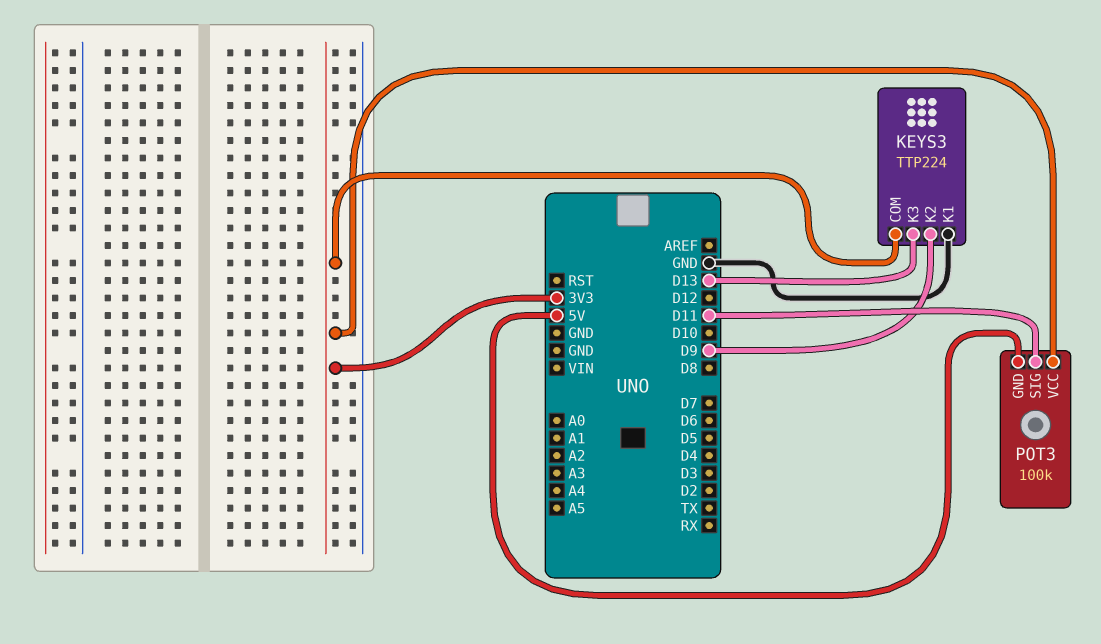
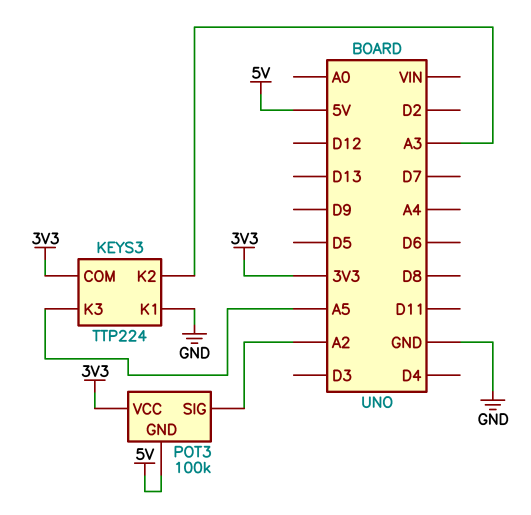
KEYS3 pin K2: D9 -> A3
KEYS3 pin K3: D13 -> A5
POT3 pin SIG: D11 -> A2

